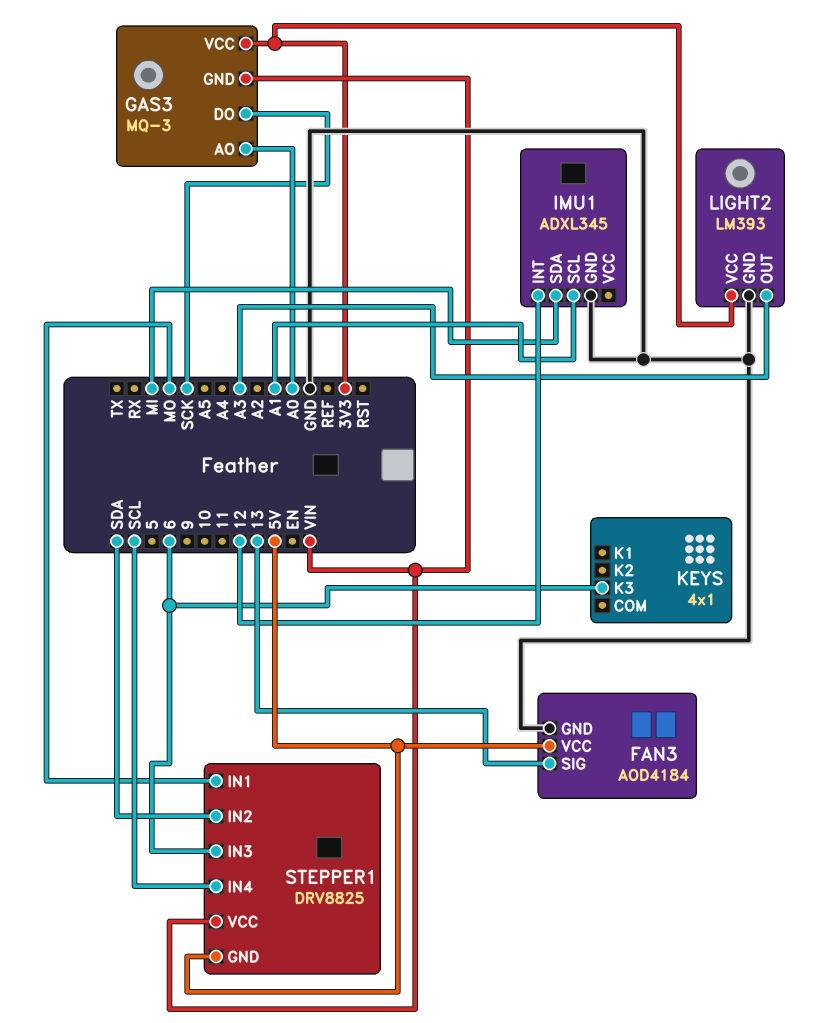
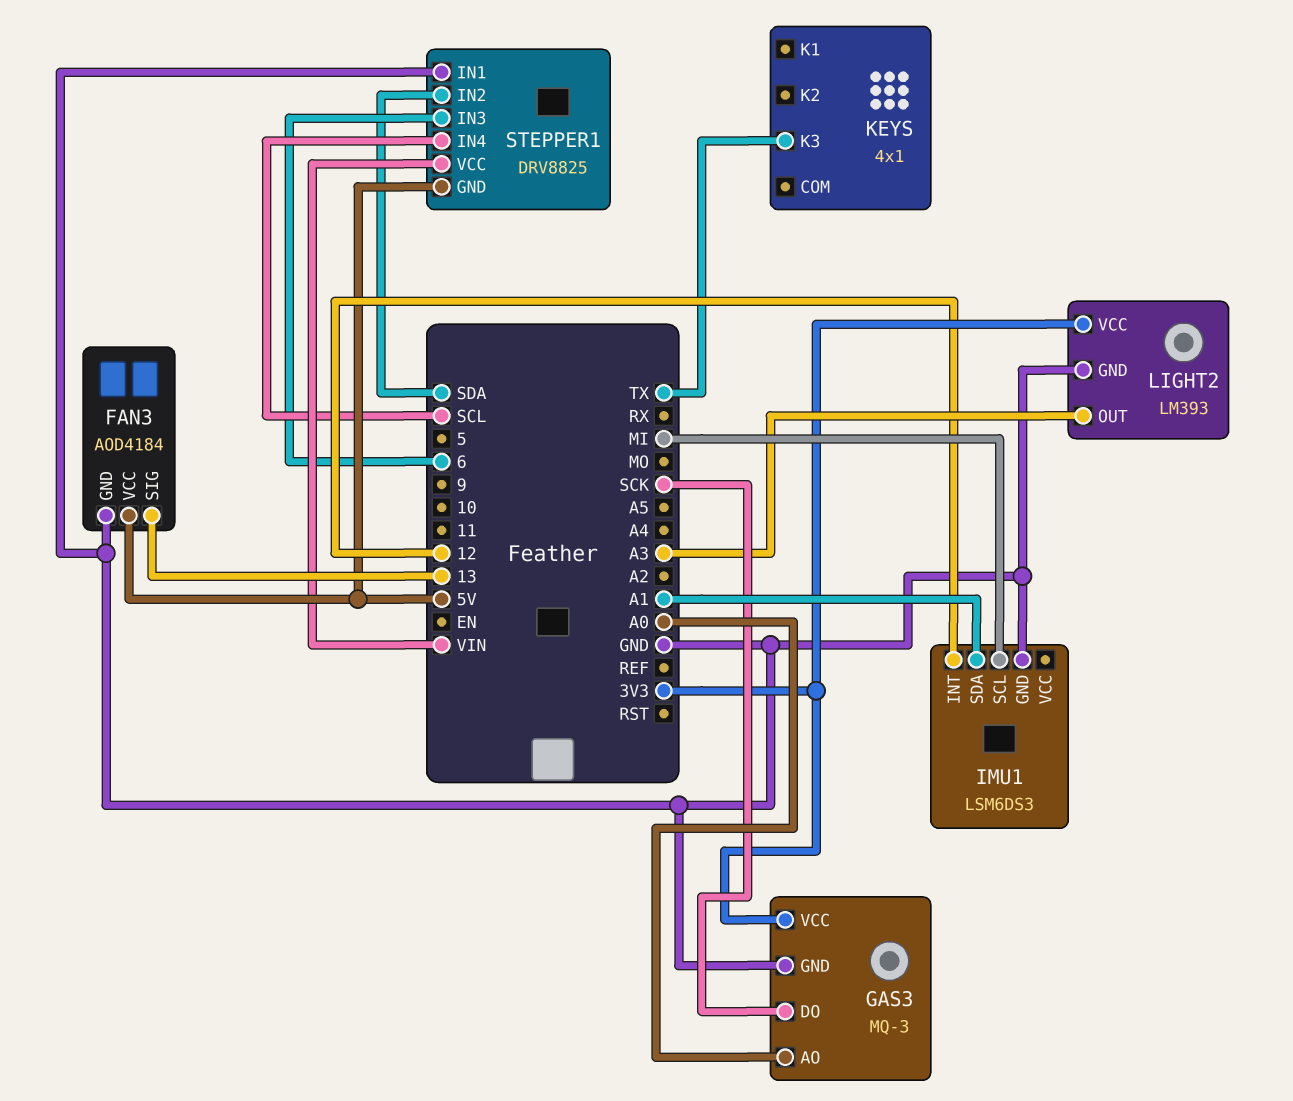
GAS3 pin GND: VIN -> GND
IMU1: ADXL345 -> LSM6DS3
IMU1 pin SCL: A1 -> MI
IMU1 pin SDA: MI -> A1
KEYS pin K3: 6 -> TX
STEPPER1 pin IN1: MO -> GND

